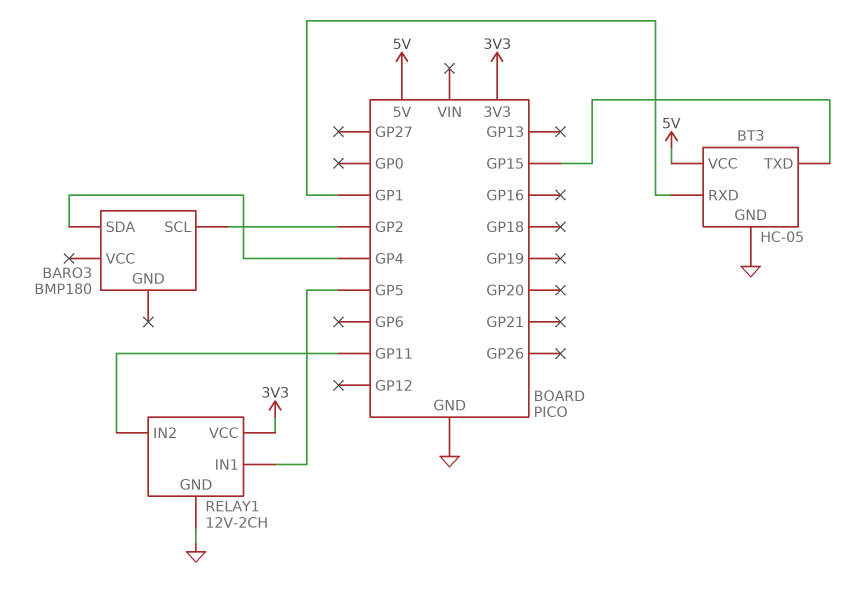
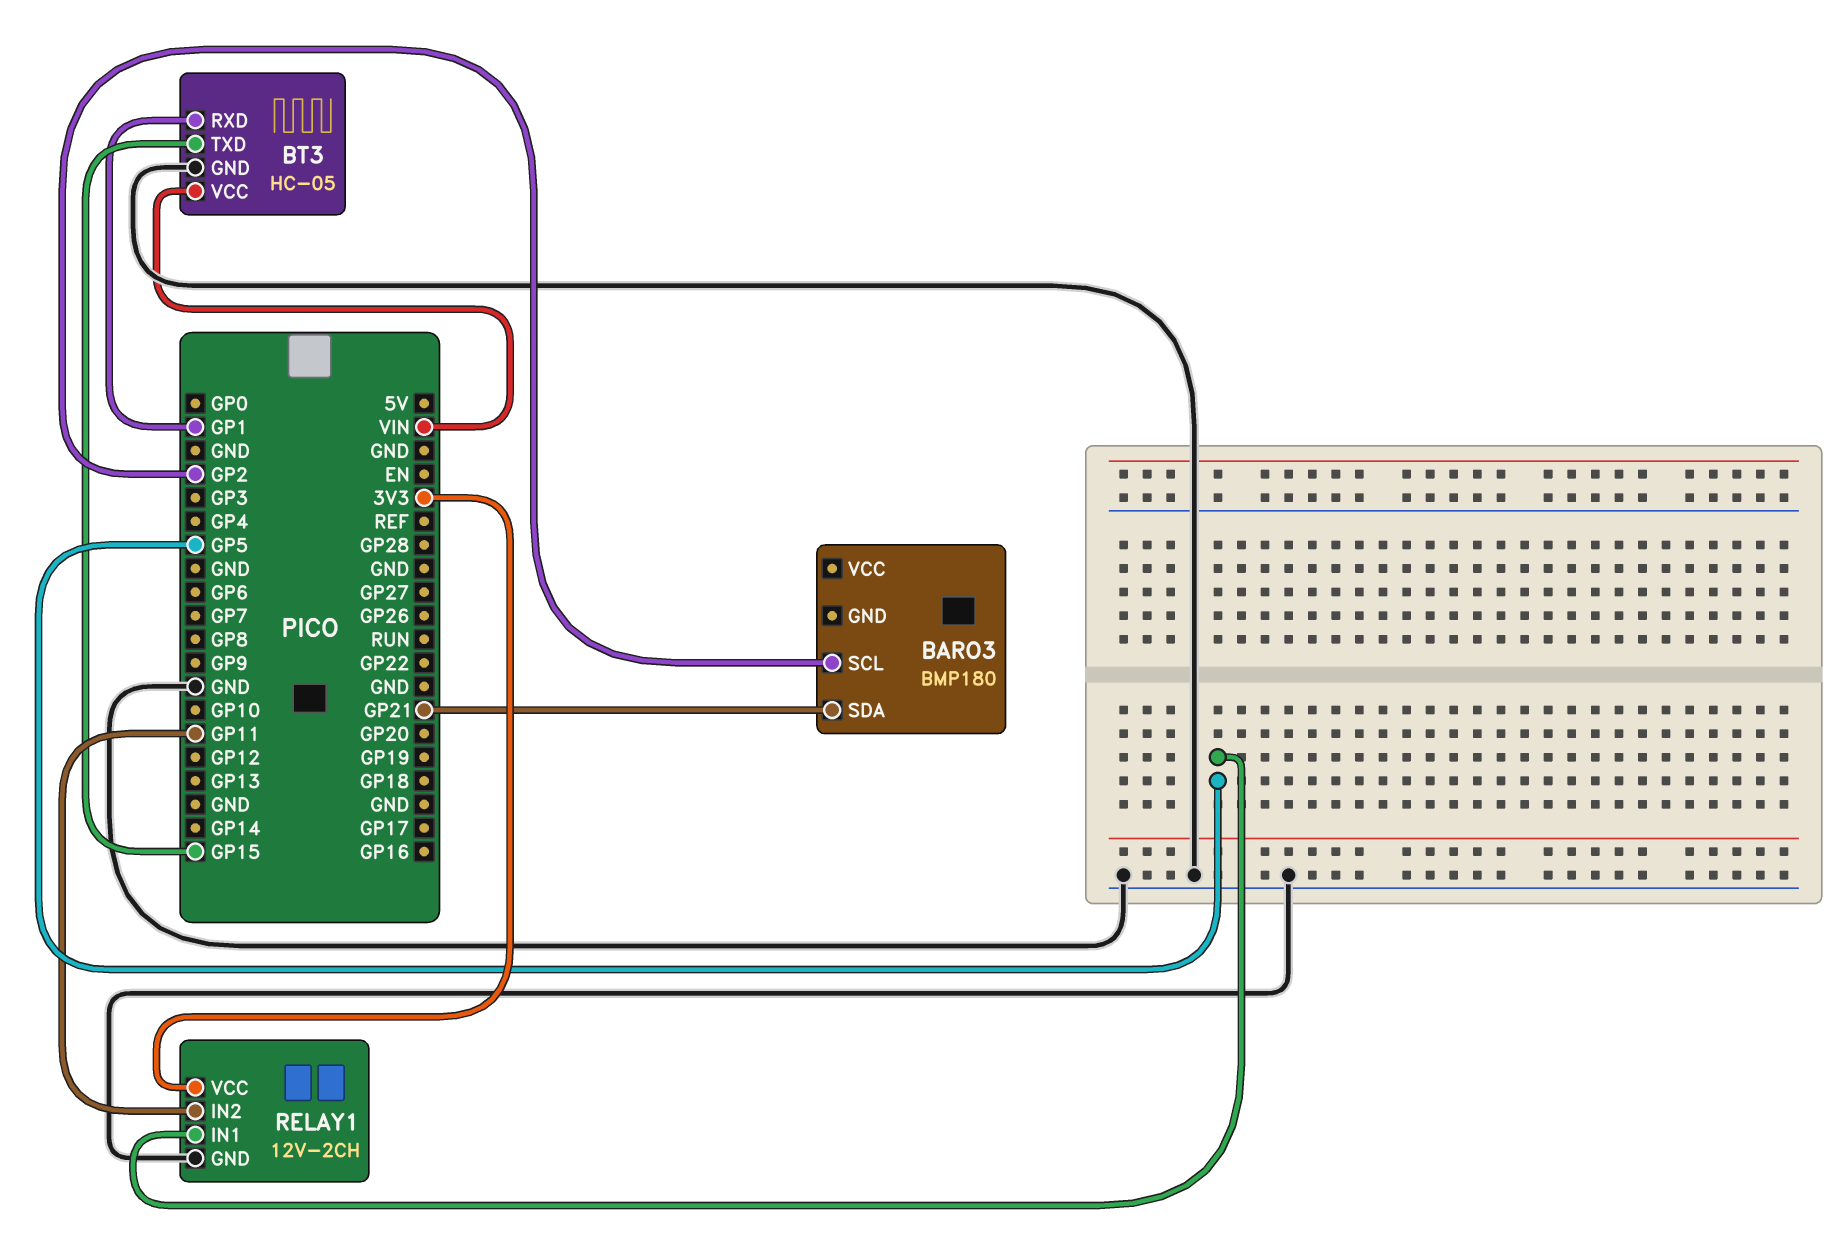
BARO3 pin SDA: GP4 -> GP21
BT3 pin VCC: 5V -> VIN

